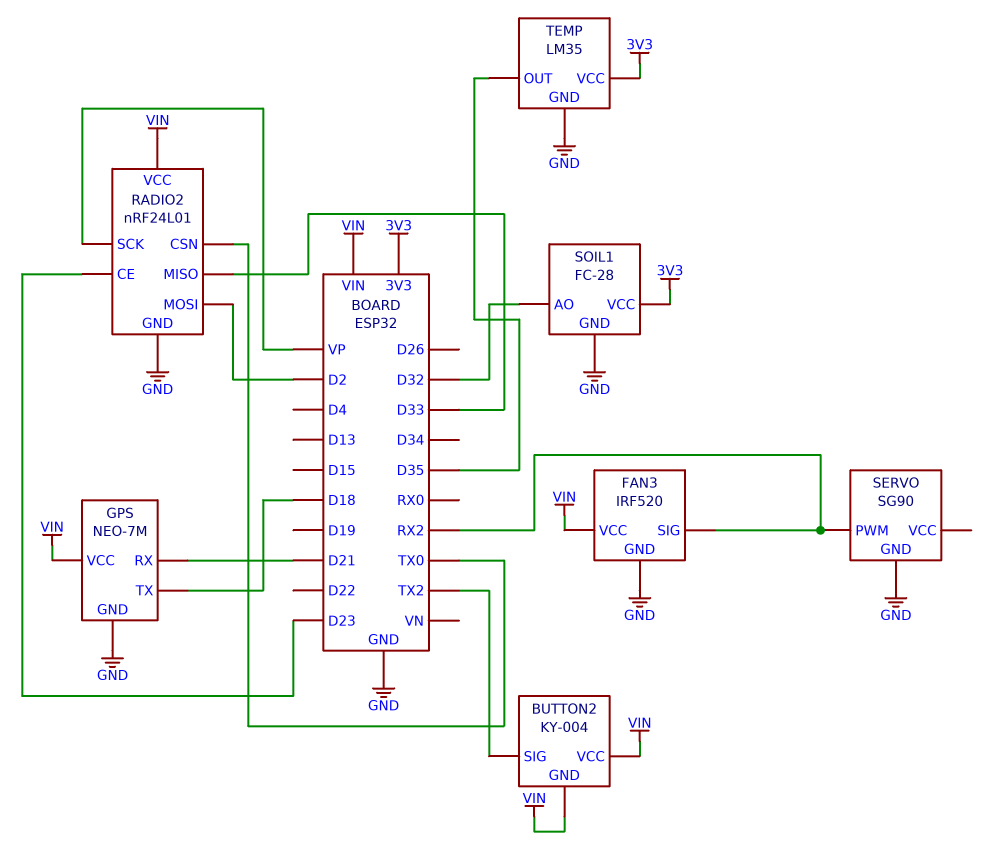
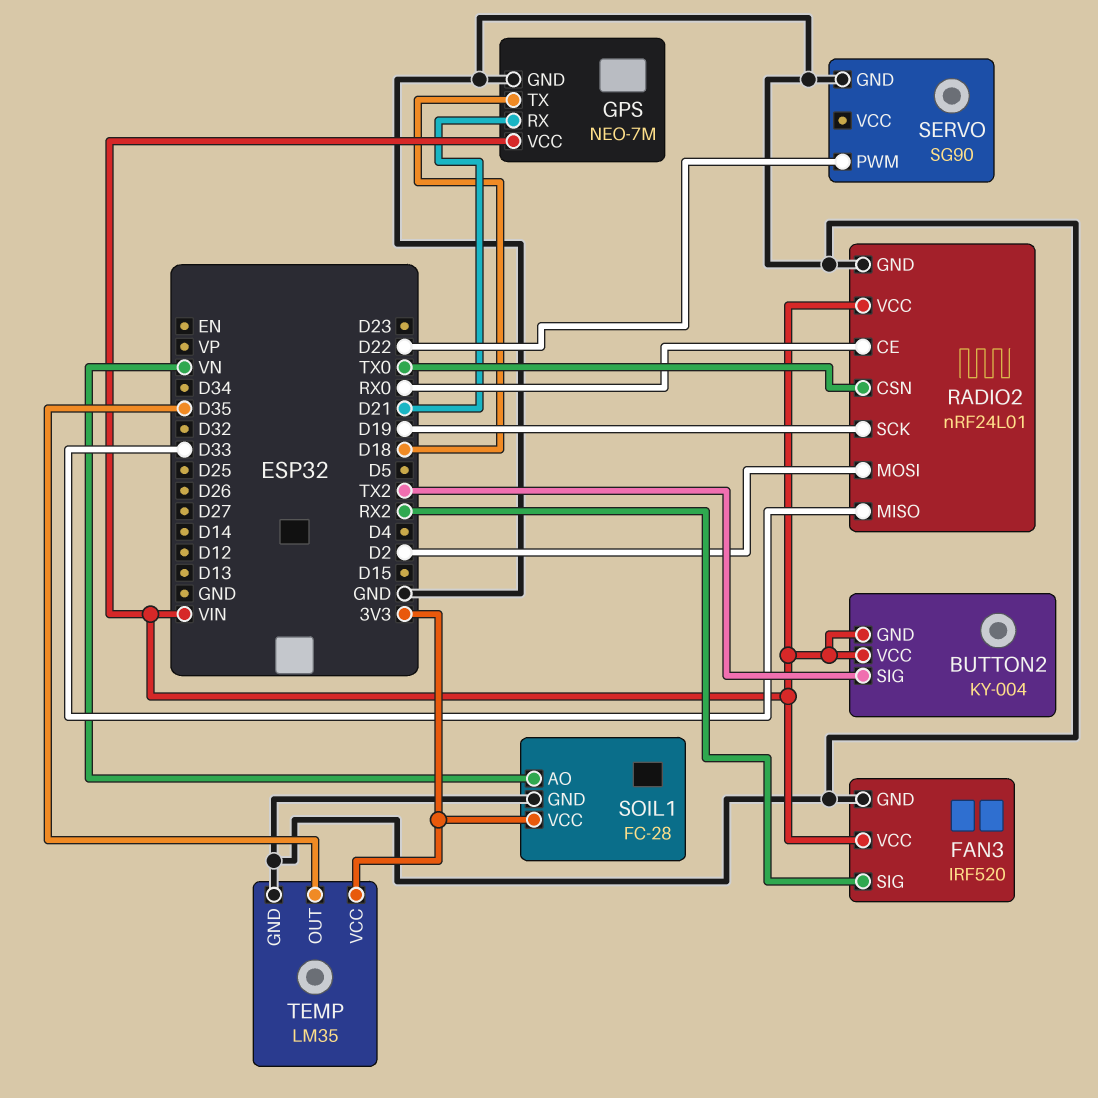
RADIO2 pin CE: D23 -> RX0
RADIO2 pin SCK: VP -> D19
SERVO pin PWM: RX2 -> D22
SOIL1 pin AO: D32 -> VN

